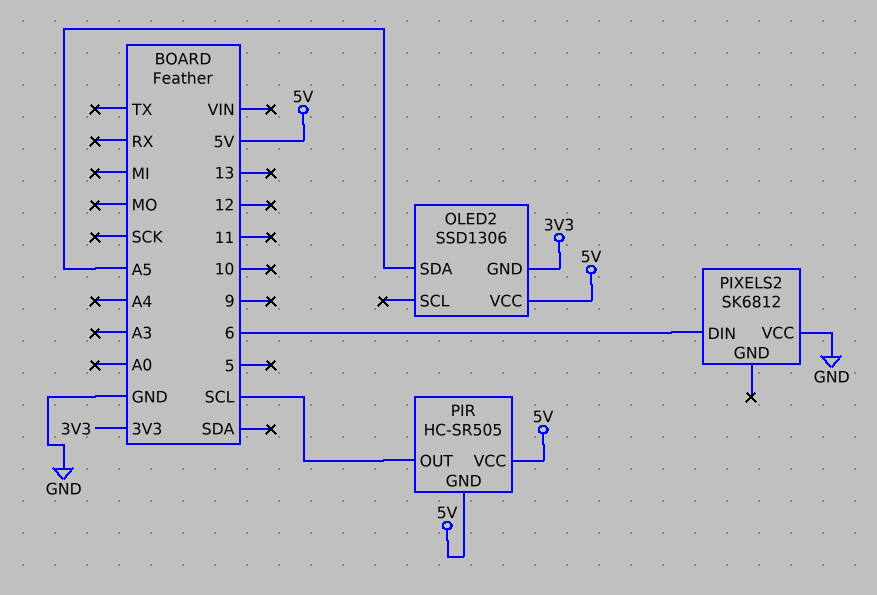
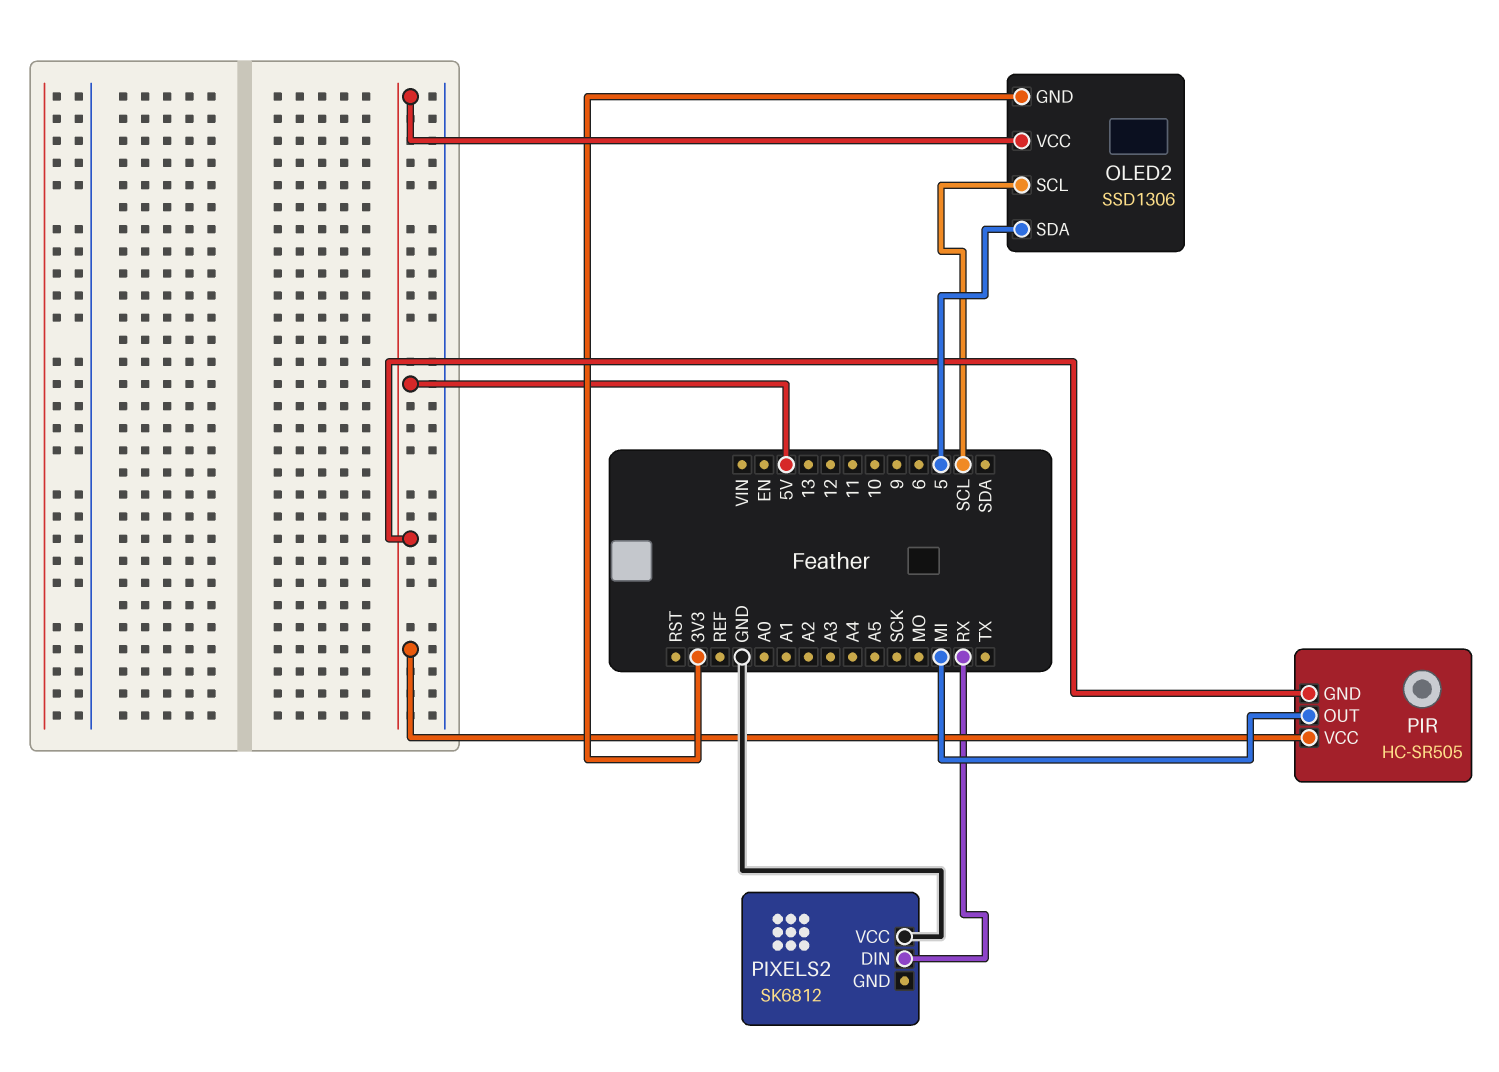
OLED2 pin SCL: none -> SCL
OLED2 pin SDA: A5 -> 5
PIR pin OUT: SCL -> MI
PIXELS2 pin DIN: 6 -> RX

